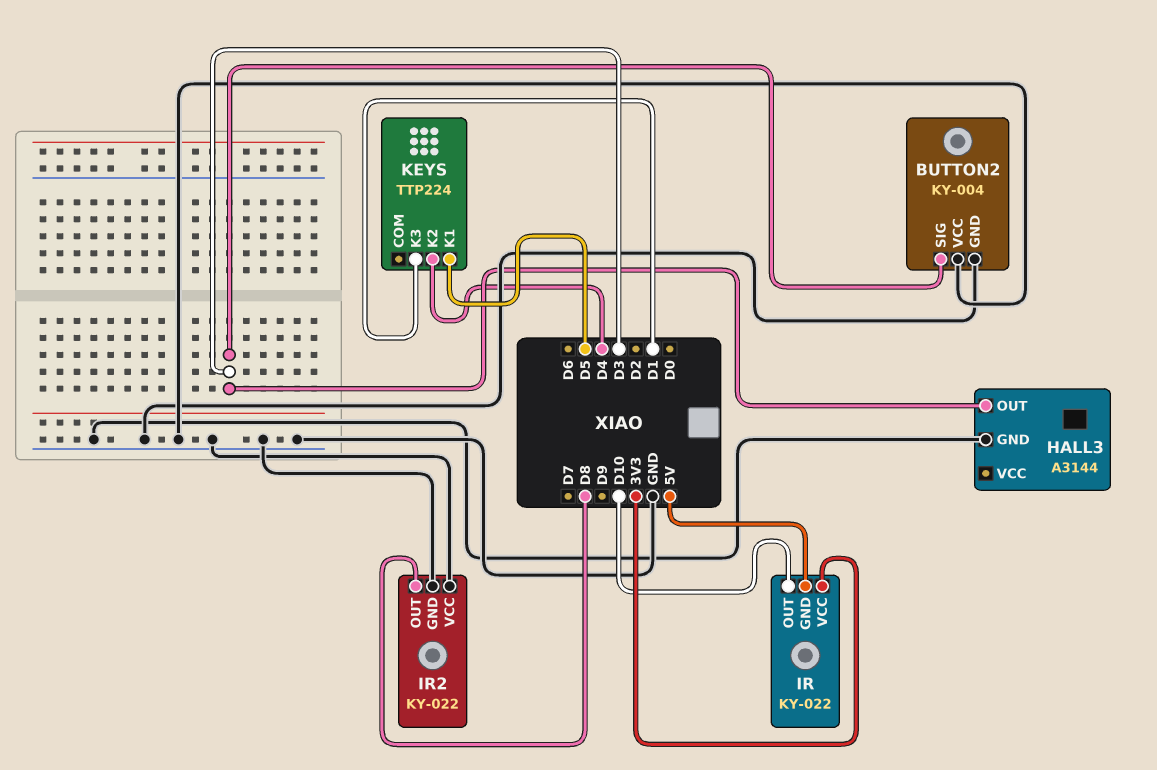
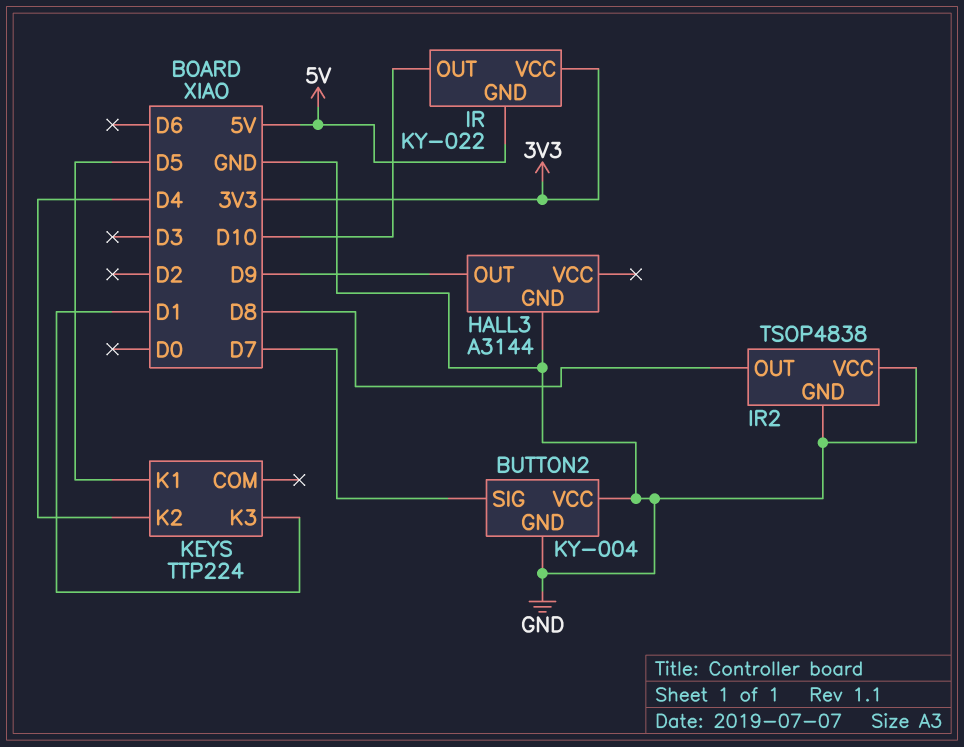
BUTTON2 pin SIG: D3 -> D7
HALL3 pin OUT: D3 -> D9
IR2: KY-022 -> TSOP4838

